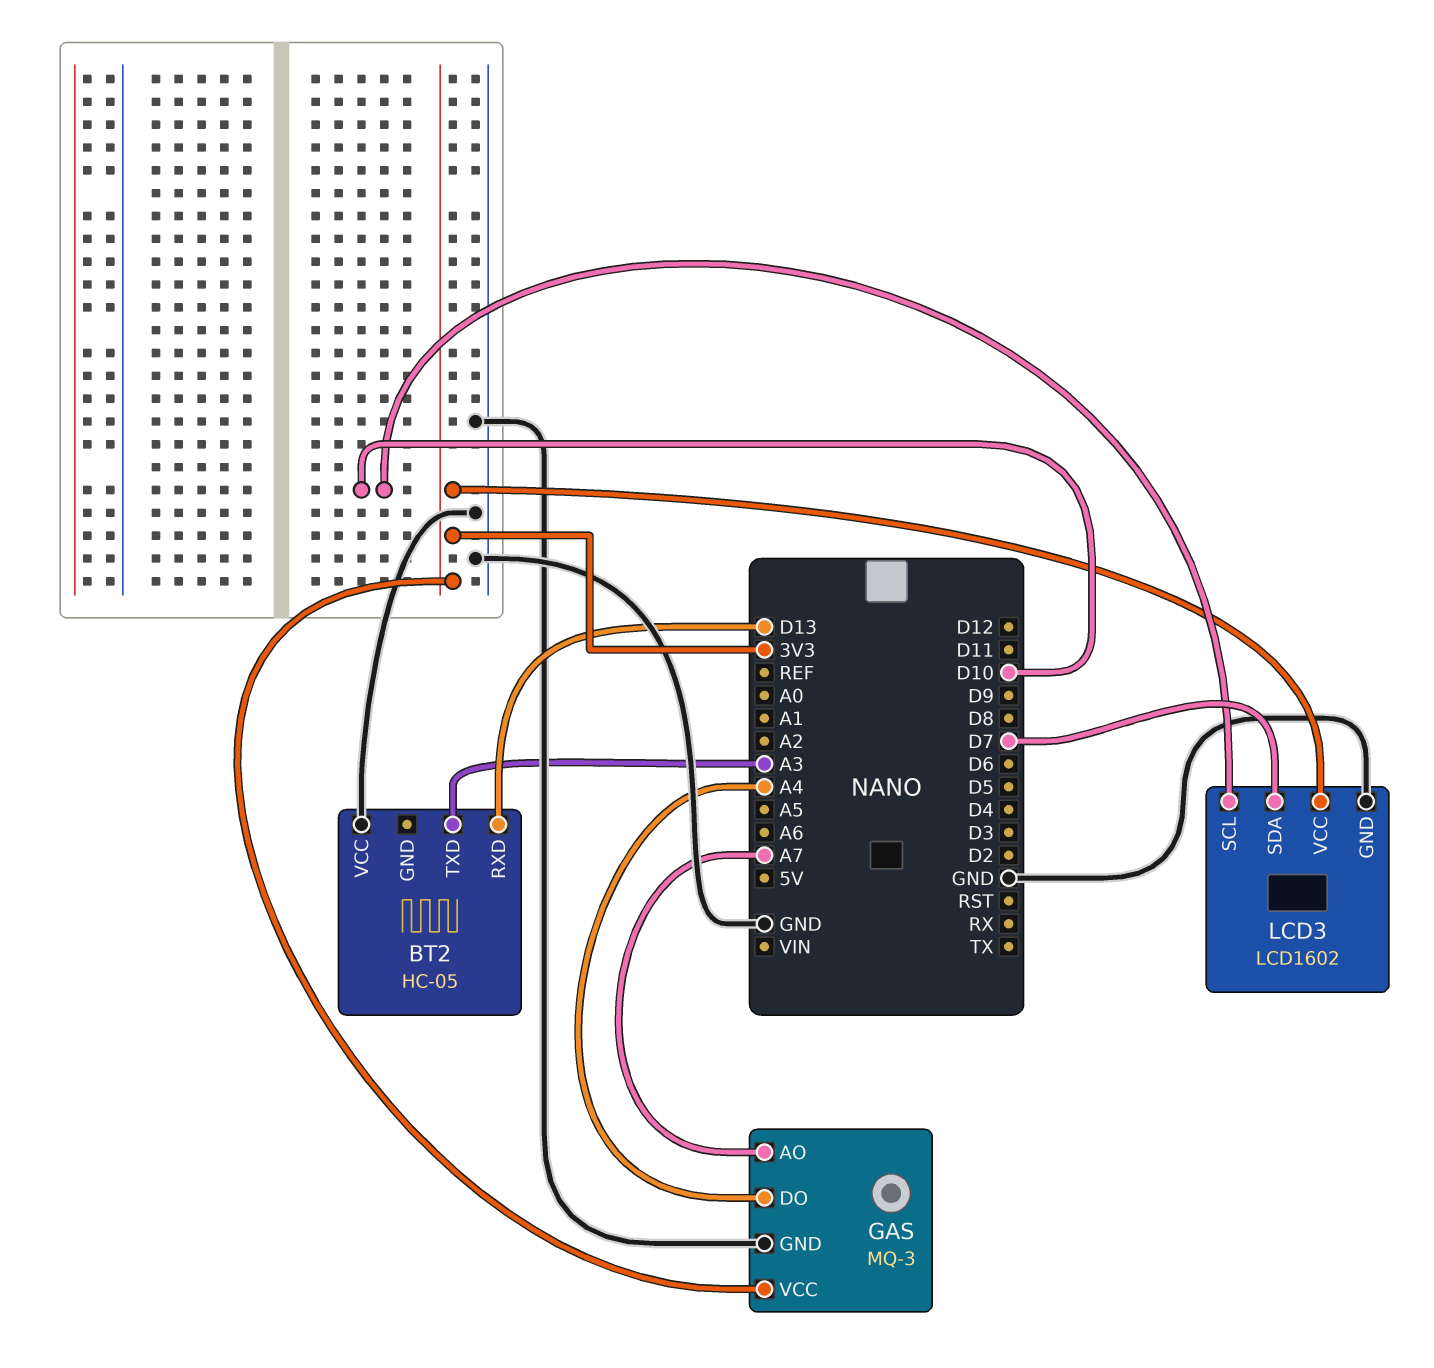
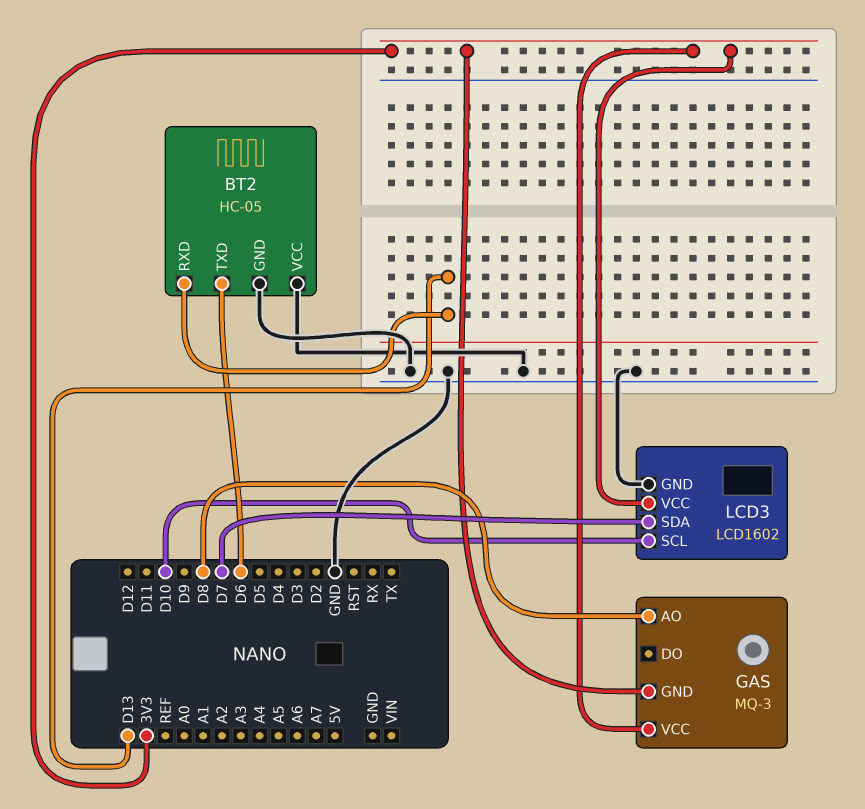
BT2 pin GND: none -> GND
BT2 pin TXD: A3 -> D6
GAS pin AO: A7 -> D8
GAS pin DO: A4 -> none
GAS pin GND: GND -> 3V3

